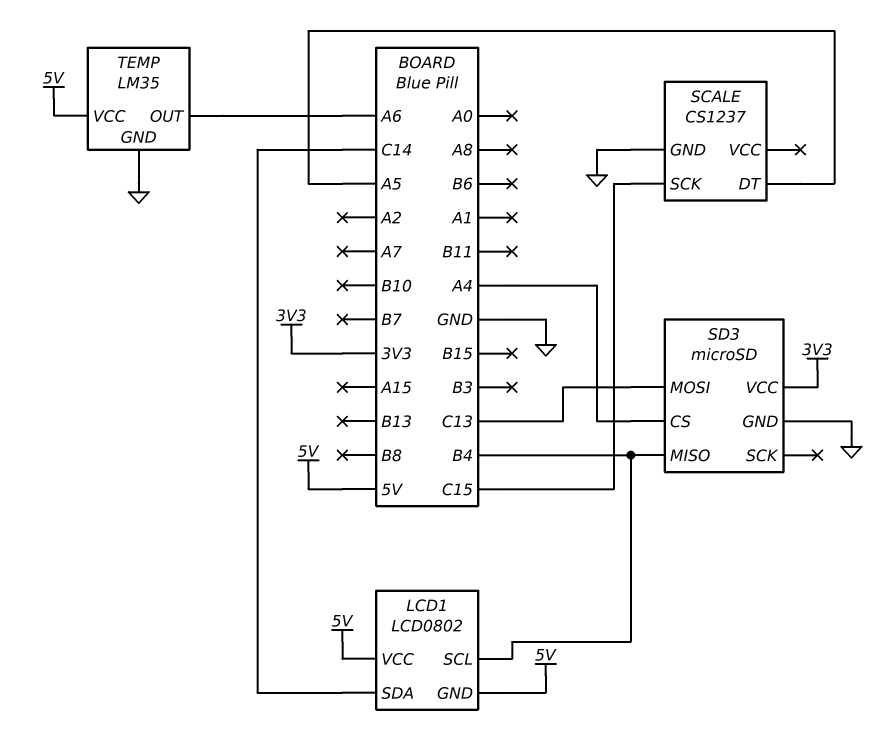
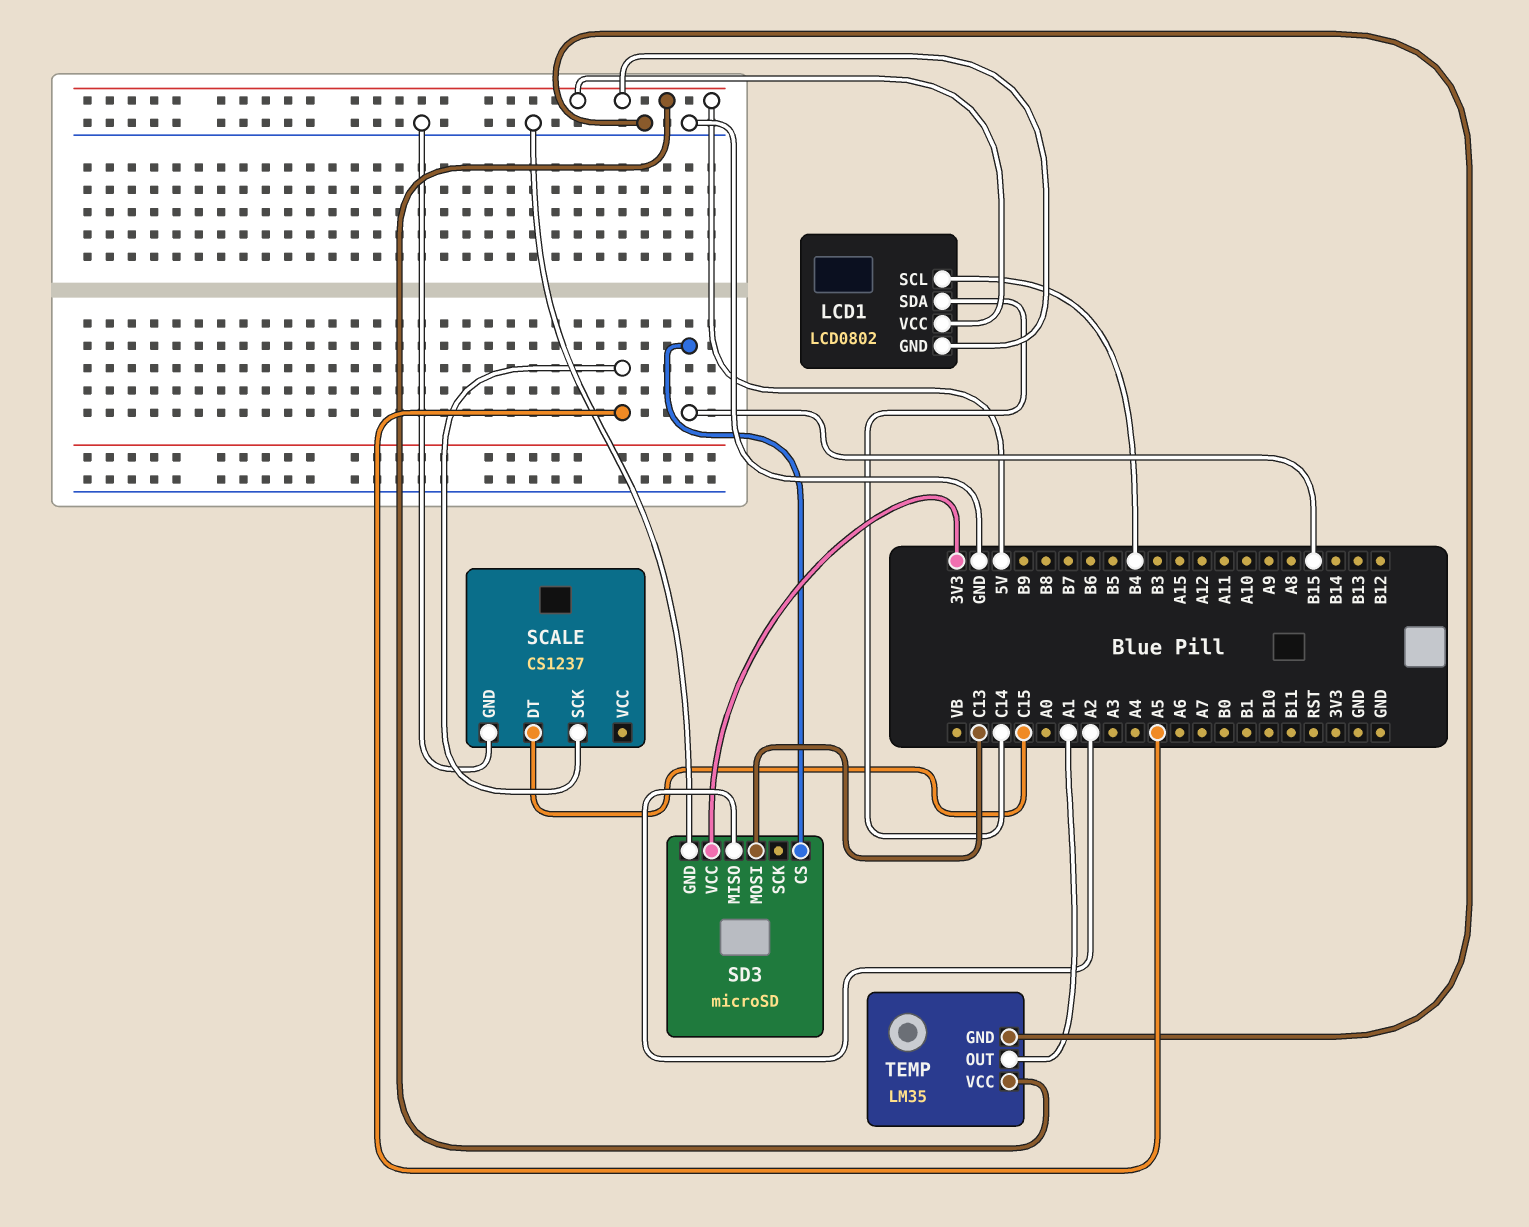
SCALE pin DT: A5 -> C15
SCALE pin SCK: C15 -> A5
SD3 pin CS: A4 -> B15
SD3 pin MISO: B4 -> A2
TEMP pin OUT: A6 -> A1

